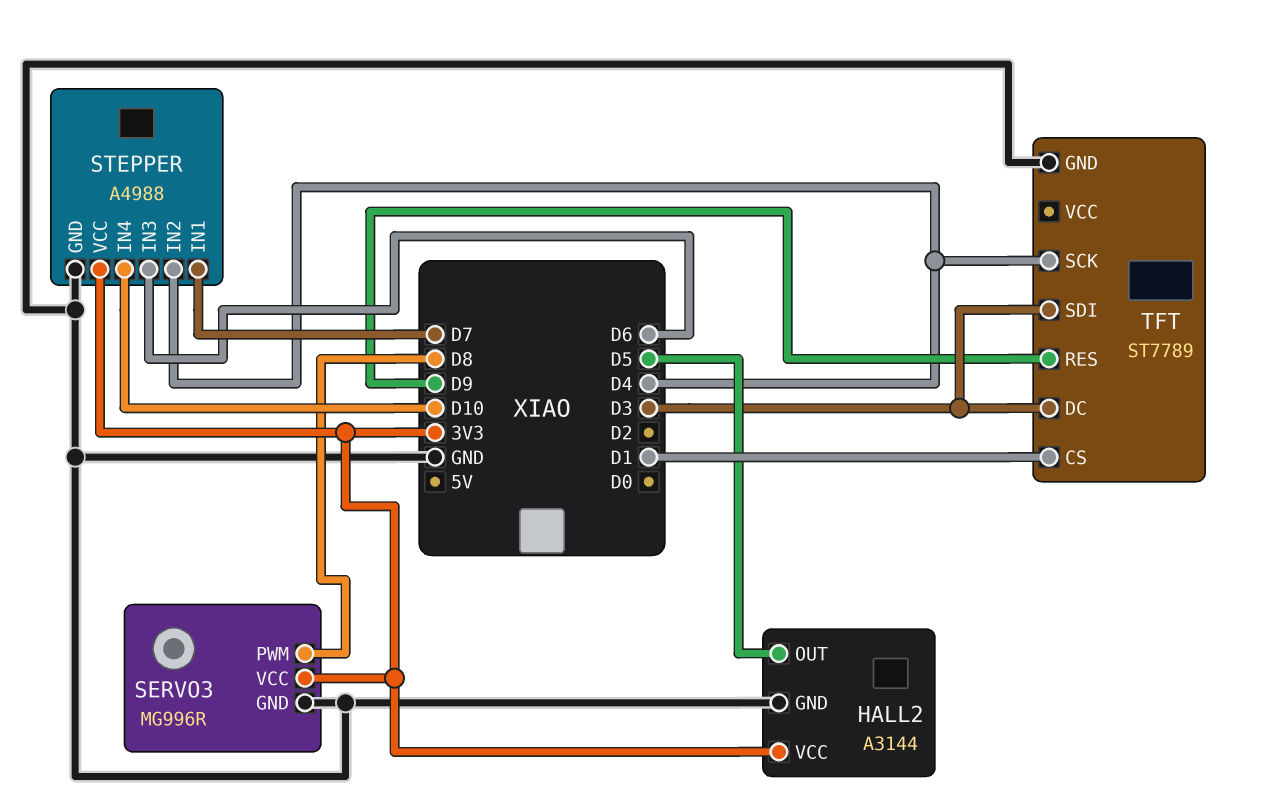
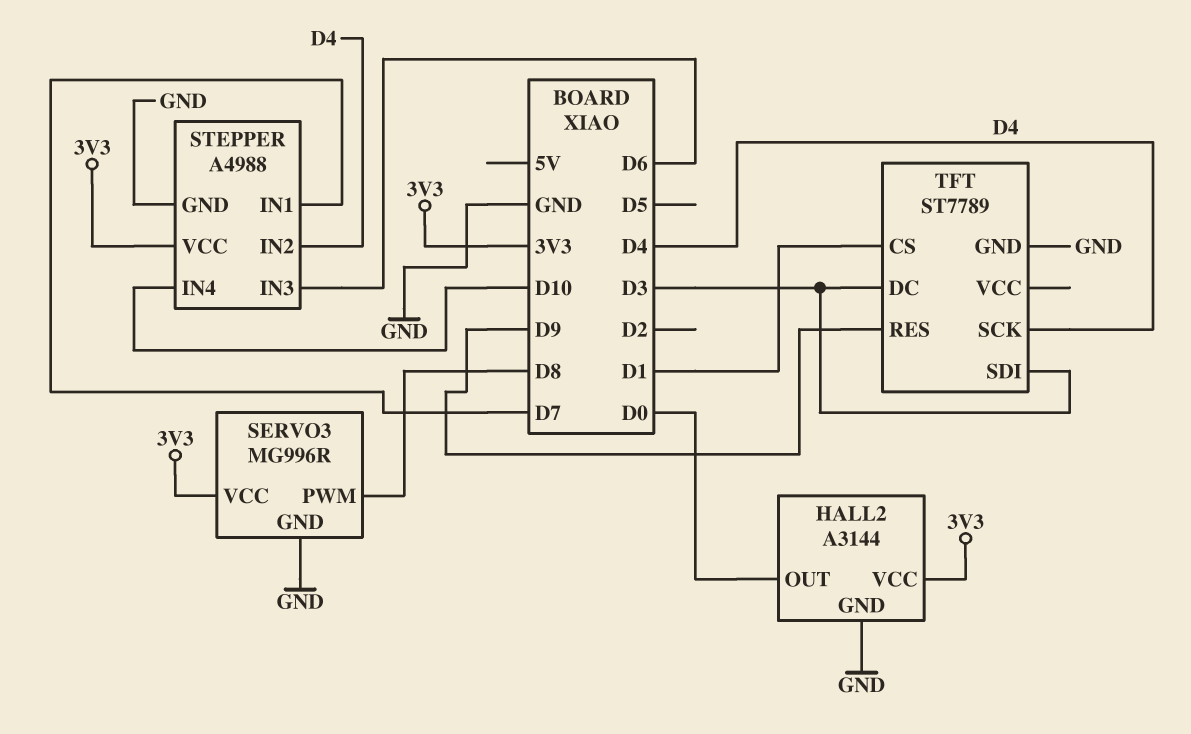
HALL2 pin OUT: D5 -> D0

